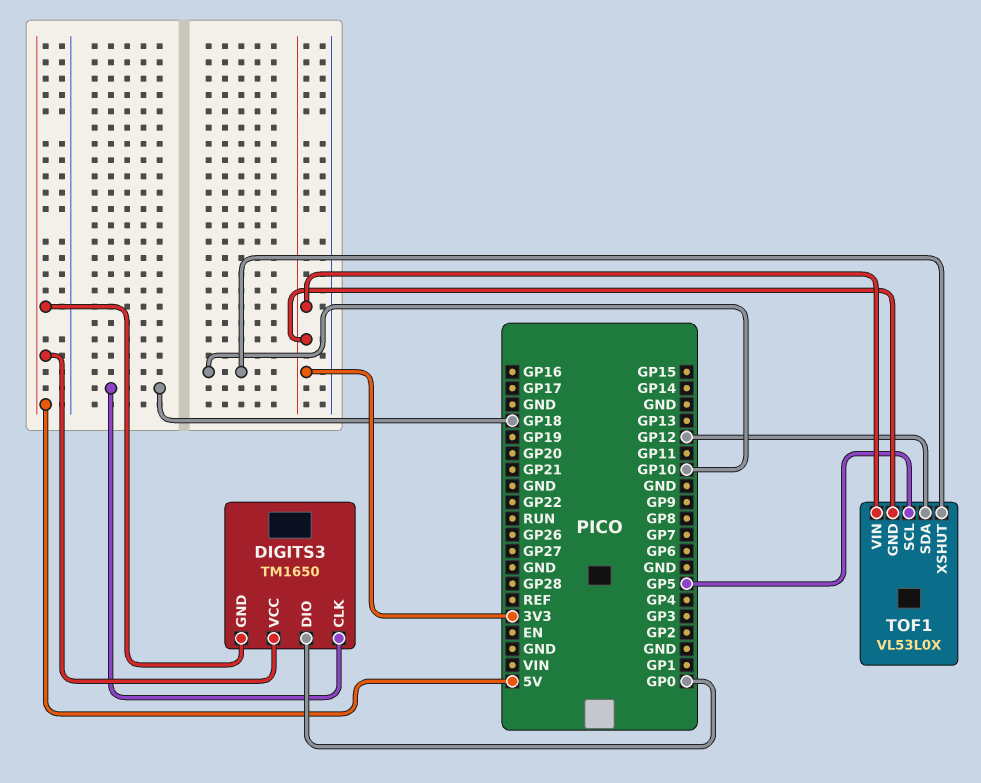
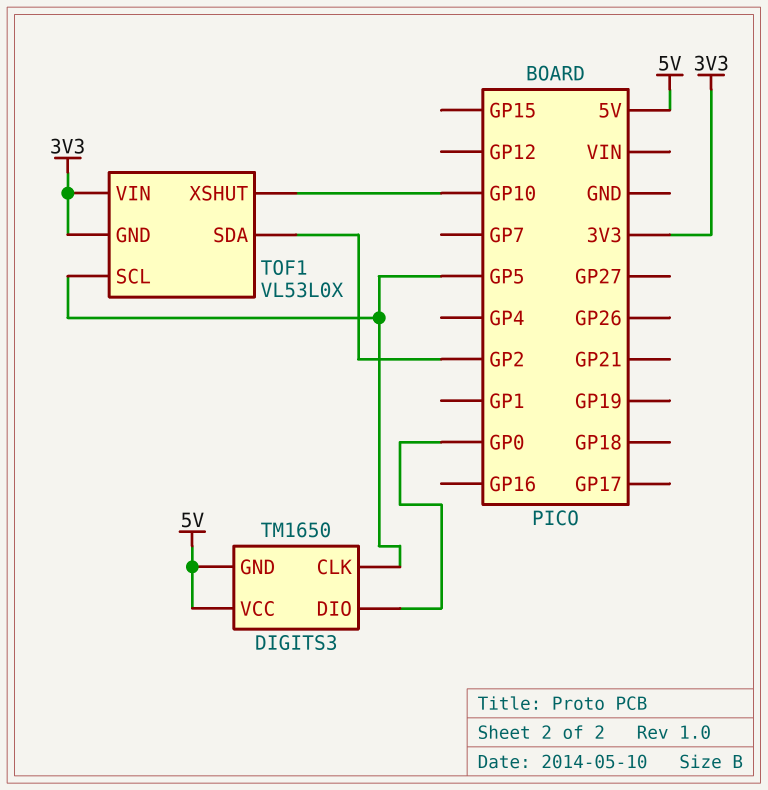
DIGITS3 pin CLK: GP18 -> GP5
TOF1 pin SDA: GP12 -> GP2

